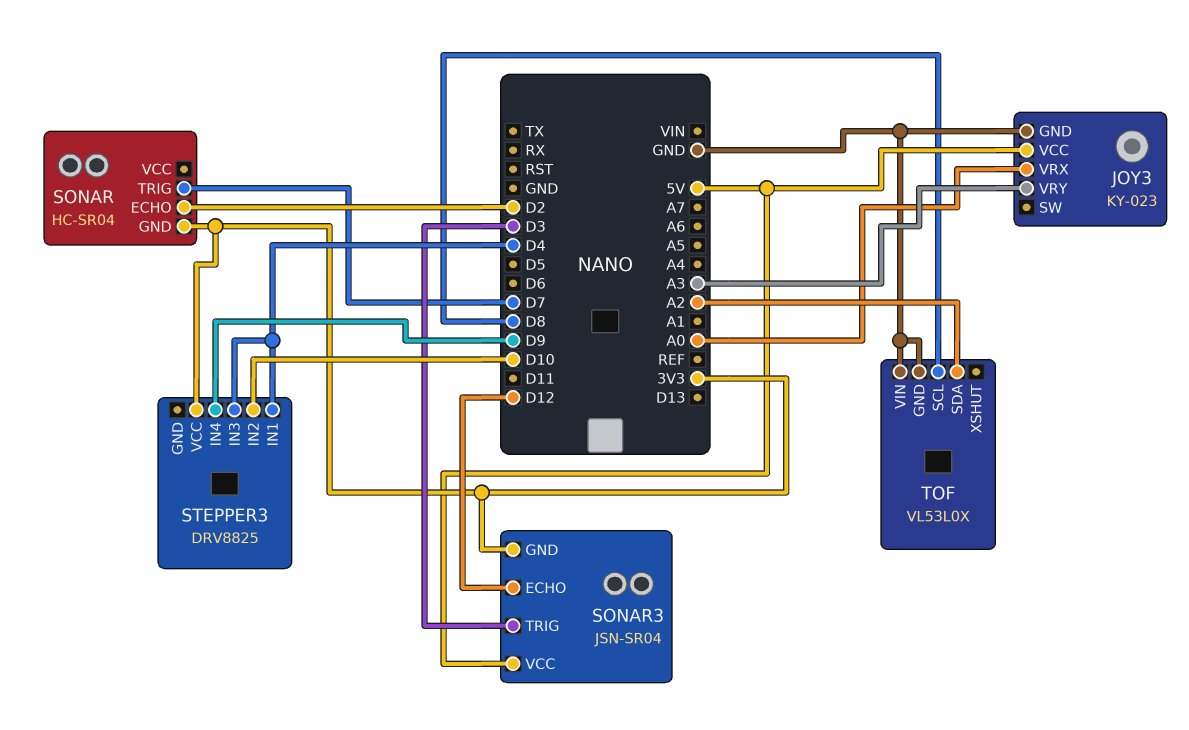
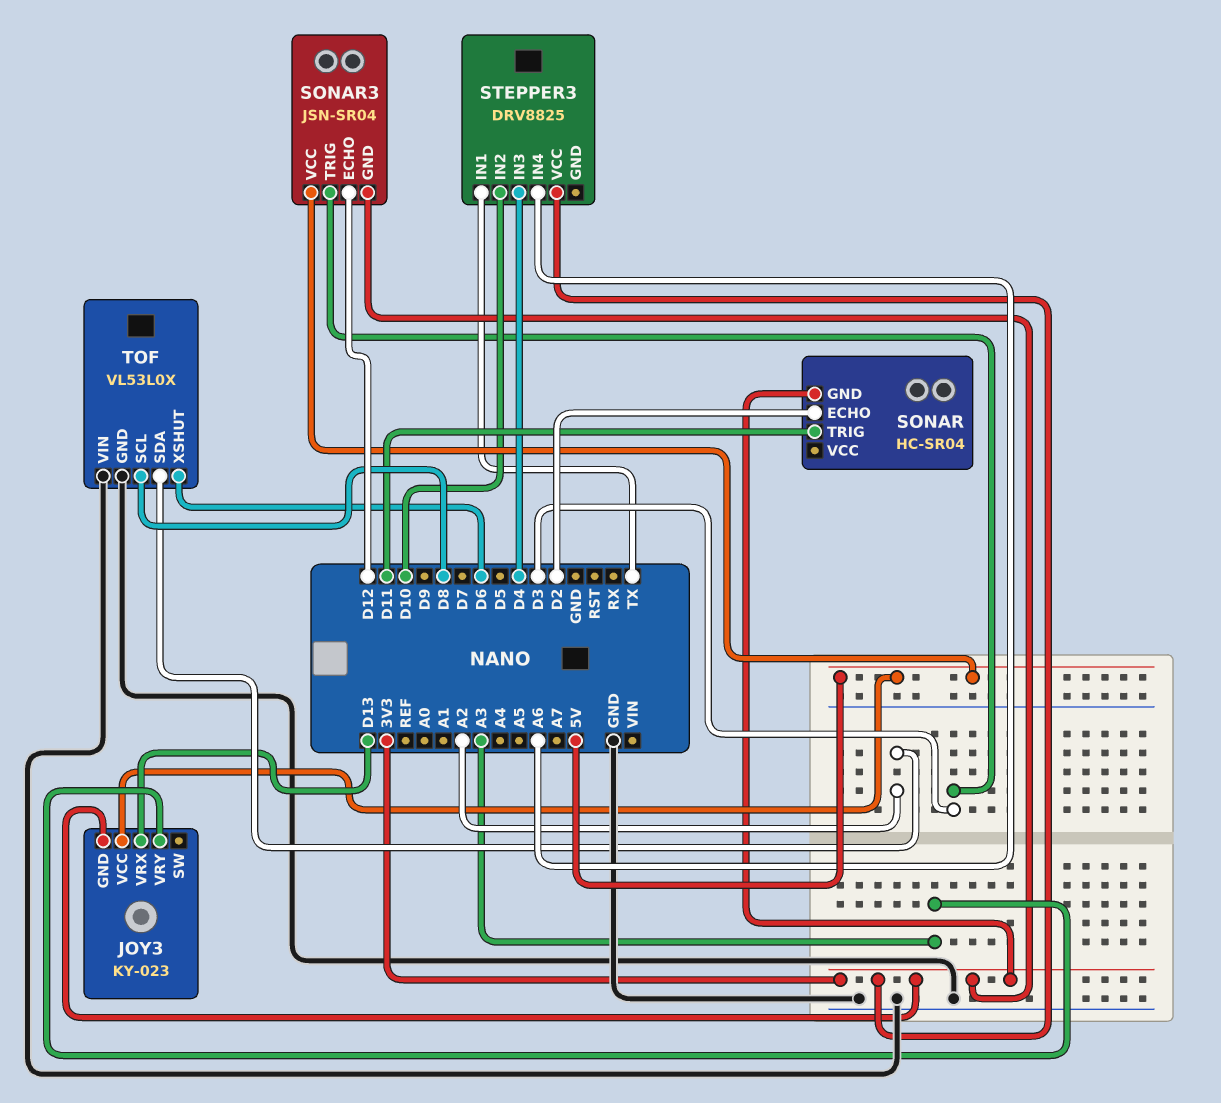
JOY3 pin GND: GND -> 3V3
JOY3 pin VRX: A0 -> D13
SONAR pin TRIG: D7 -> D11
STEPPER3 pin IN1: D4 -> TX
STEPPER3 pin IN4: D9 -> A6
TOF pin XSHUT: none -> D6

